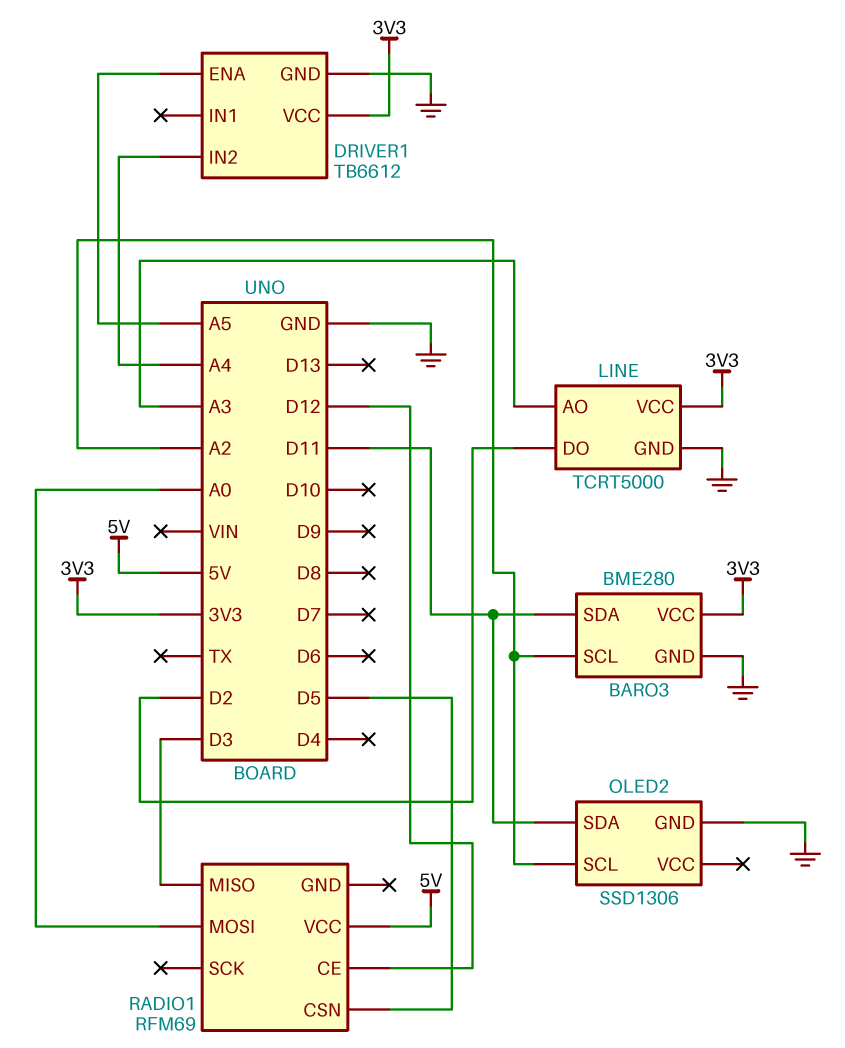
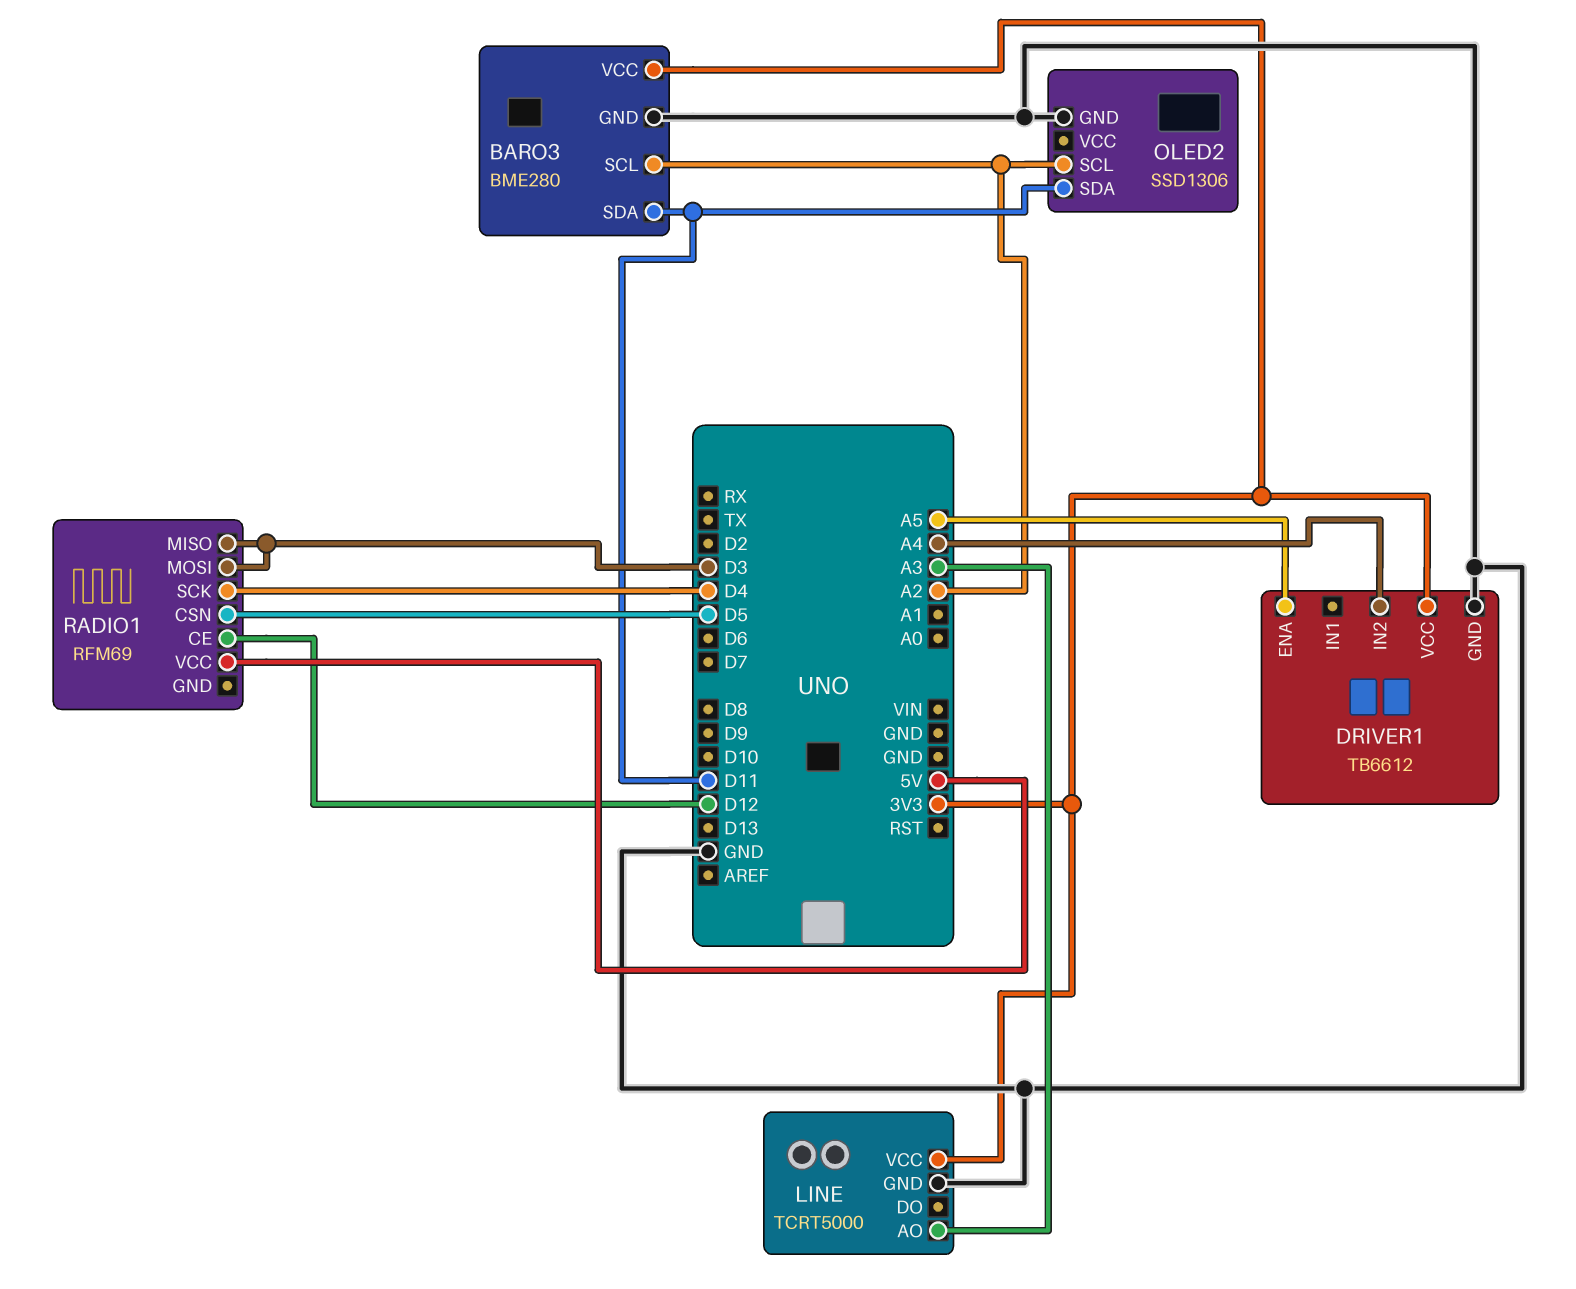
LINE pin DO: D2 -> none
RADIO1 pin MOSI: A0 -> D3
RADIO1 pin SCK: none -> D4

